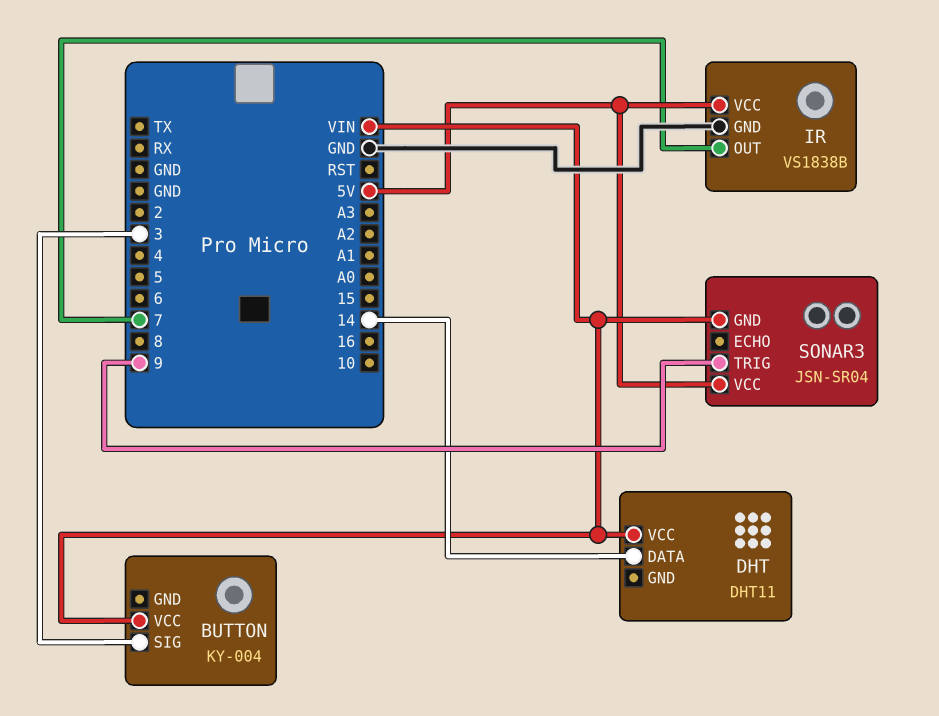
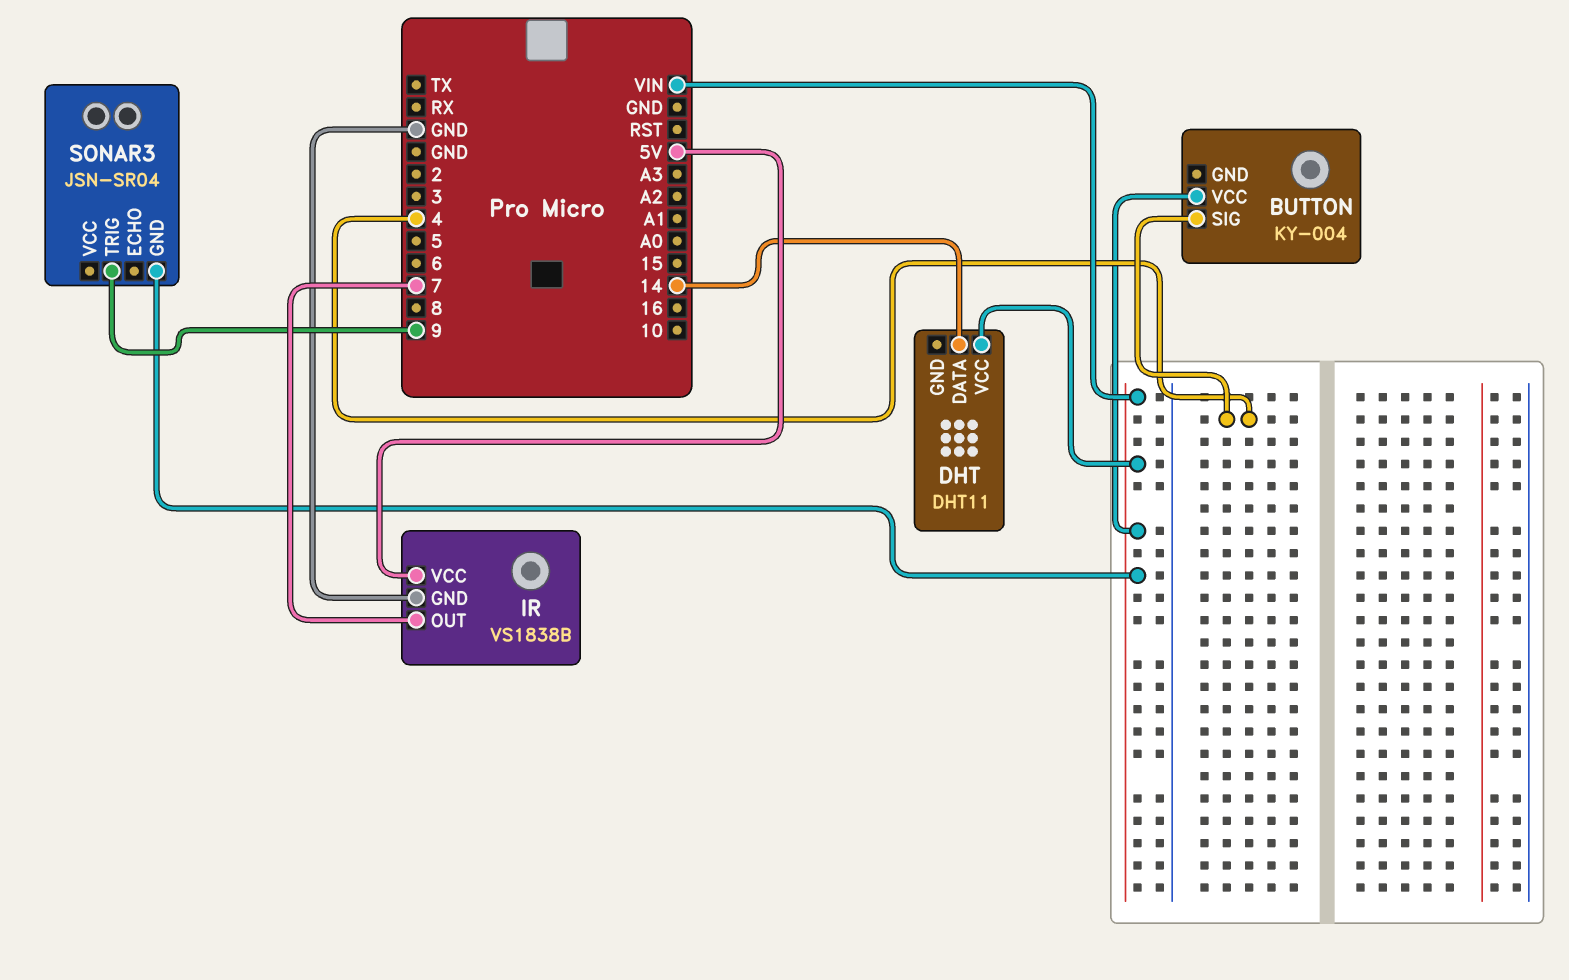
BUTTON pin SIG: 3 -> 4
SONAR3 pin VCC: 5V -> none

